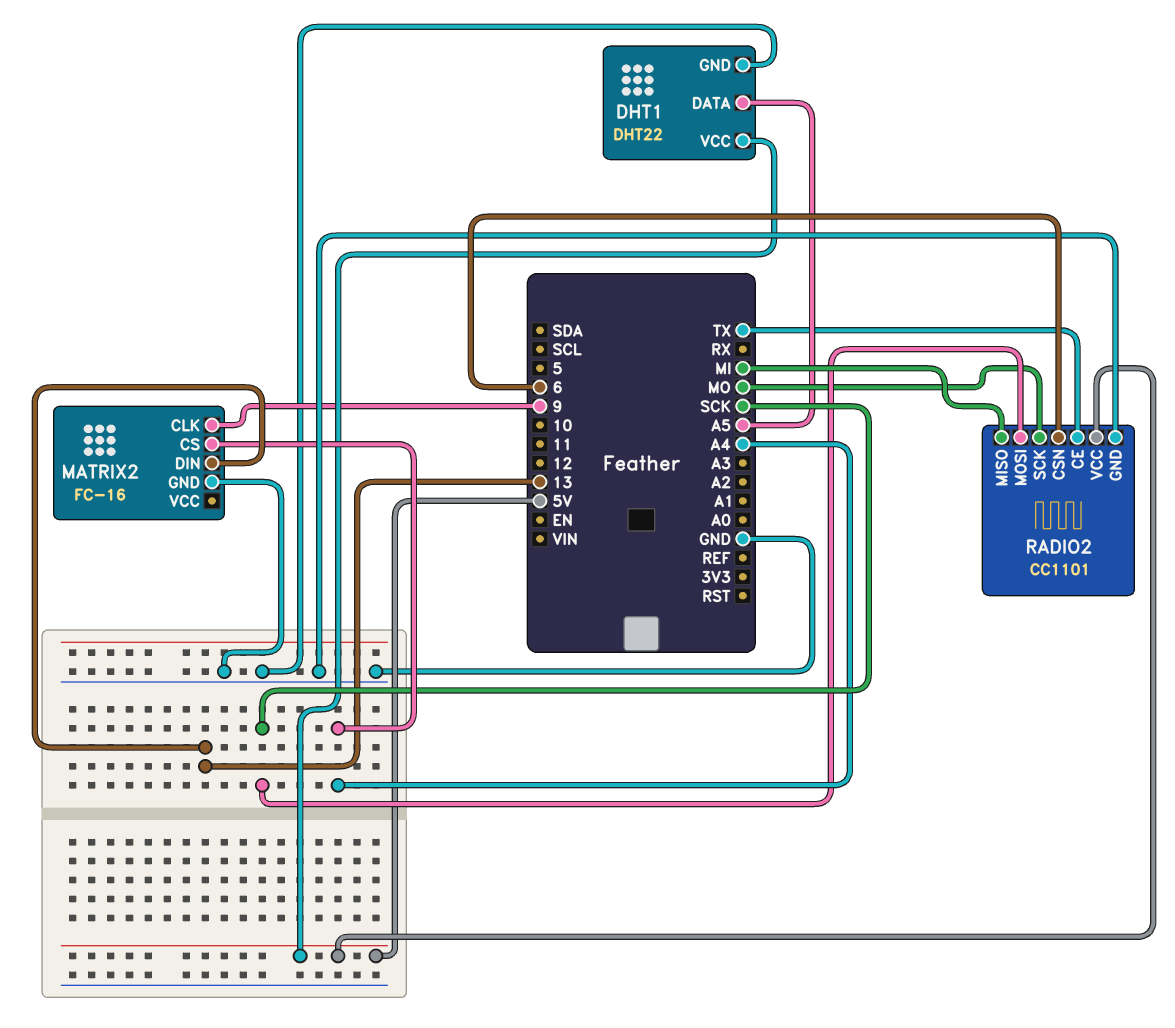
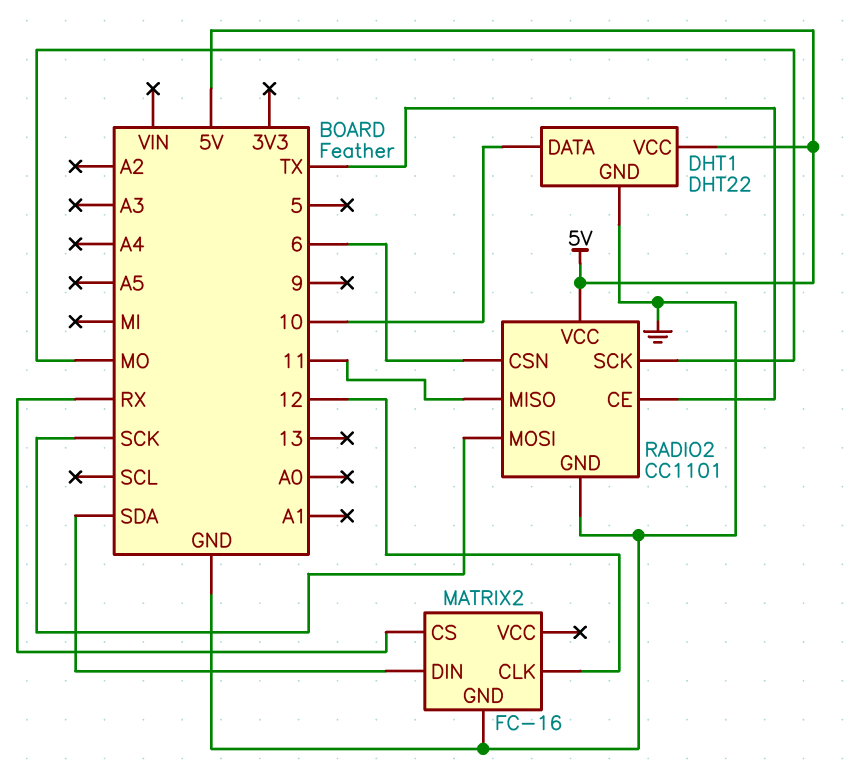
DHT1 pin DATA: A5 -> 10
MATRIX2 pin CLK: 9 -> 12
MATRIX2 pin CS: A4 -> RX
MATRIX2 pin DIN: 13 -> SDA
RADIO2 pin MISO: MI -> 11

